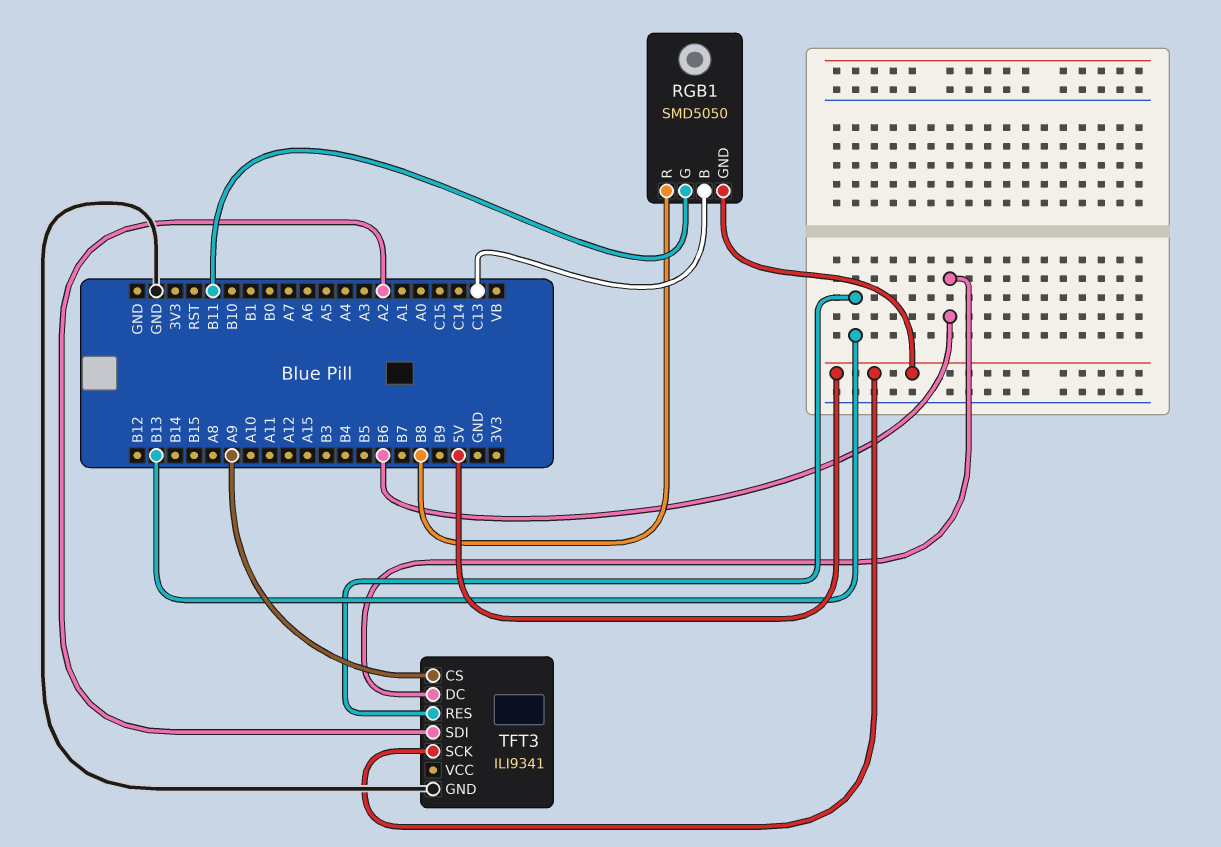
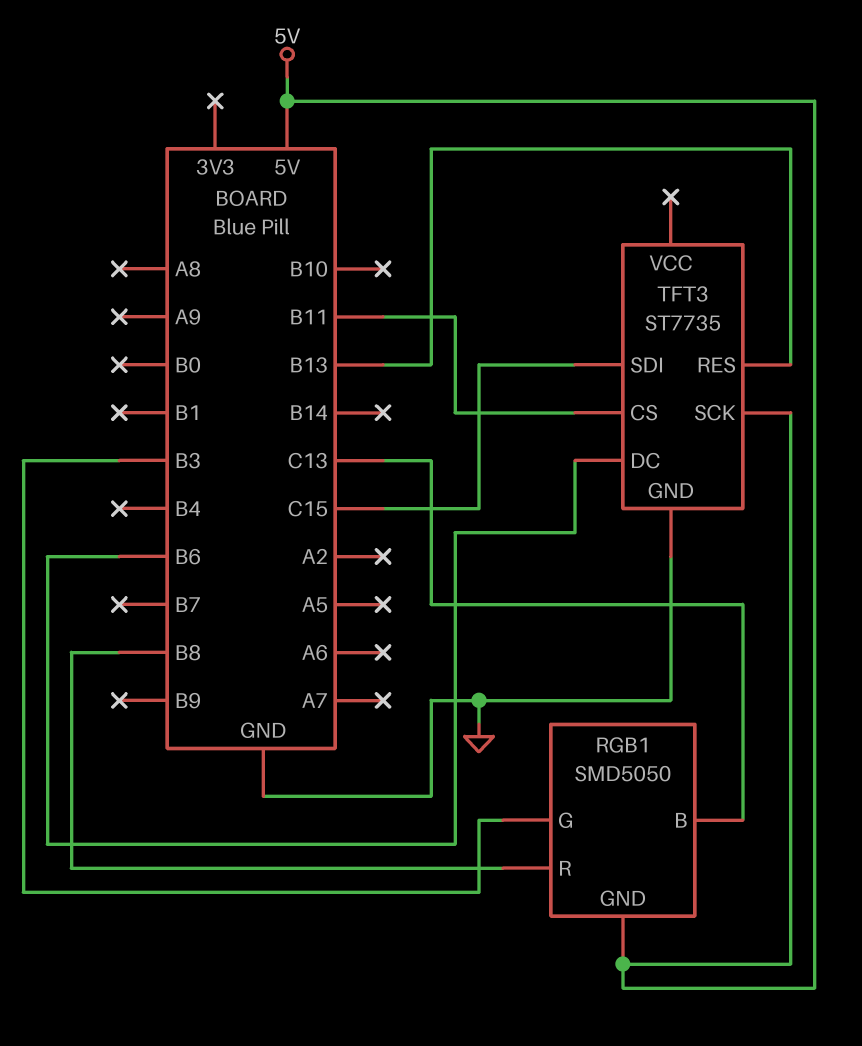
RGB1 pin G: B11 -> B3
TFT3: ILI9341 -> ST7735
TFT3 pin CS: A9 -> B11
TFT3 pin SDI: A2 -> C15

